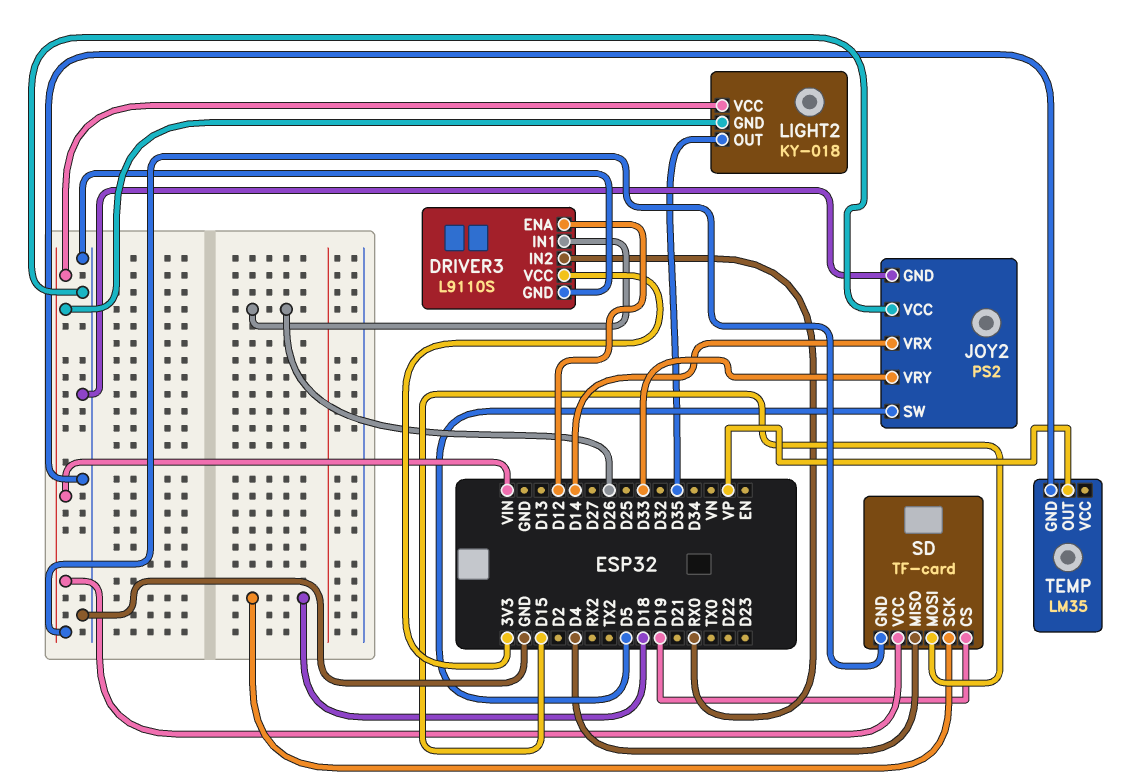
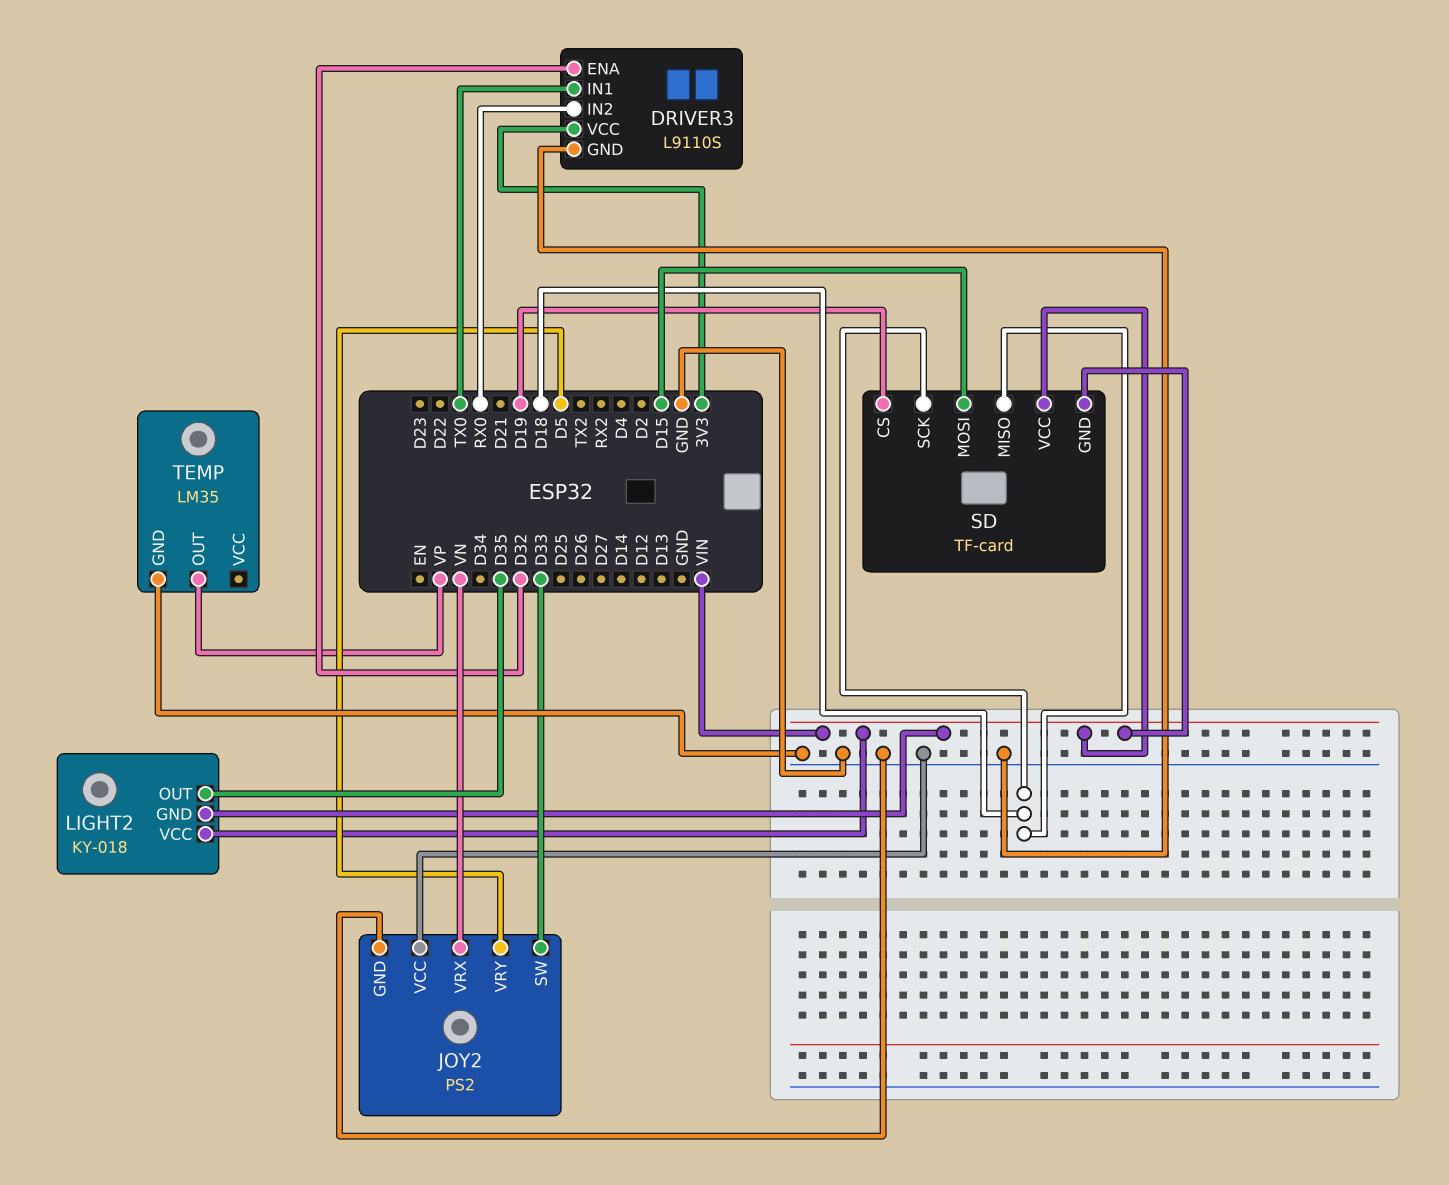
DRIVER3 pin ENA: D12 -> D32
DRIVER3 pin IN1: D26 -> TX0
JOY2 pin SW: D5 -> D33
JOY2 pin VRX: D14 -> VN
JOY2 pin VRY: D33 -> D5
SD pin MISO: D4 -> D18

